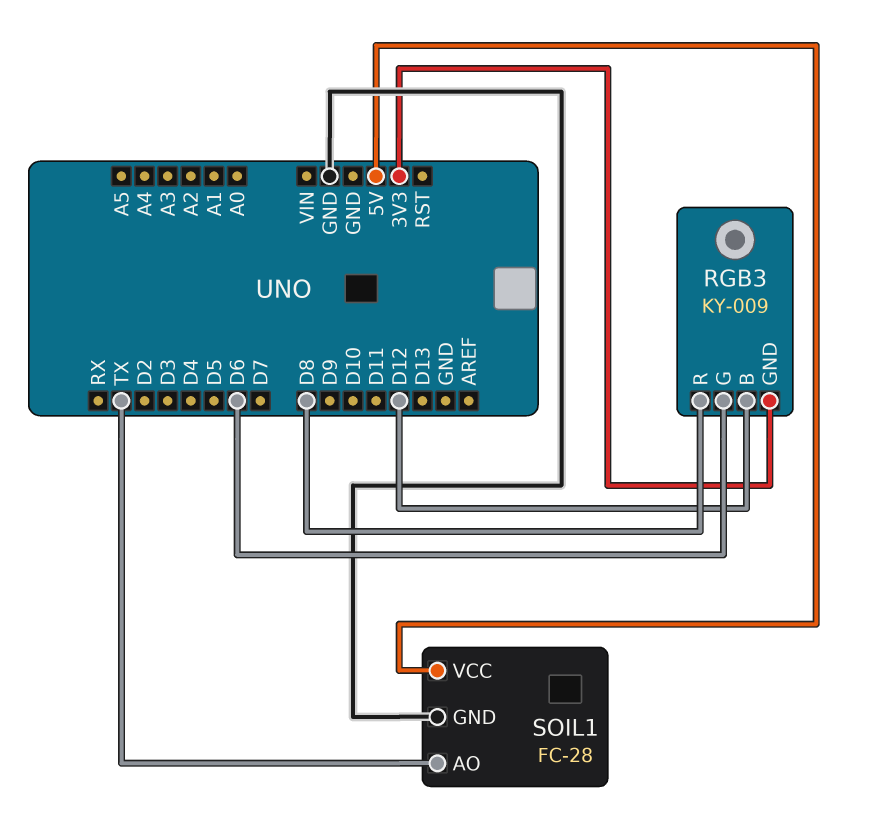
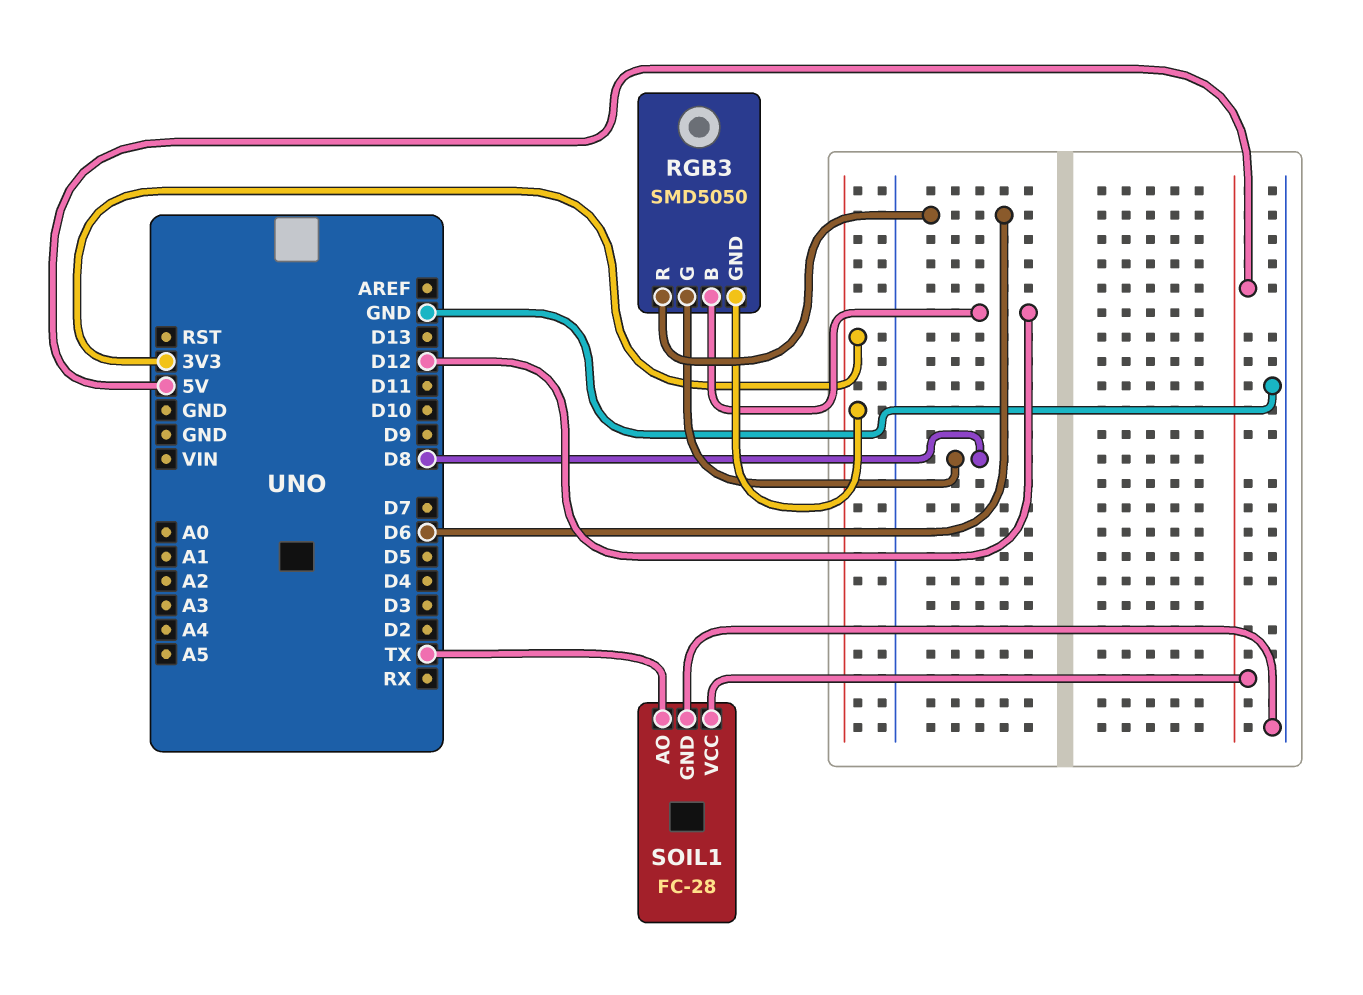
RGB3: KY-009 -> SMD5050
RGB3 pin G: D6 -> D8
RGB3 pin R: D8 -> D6

